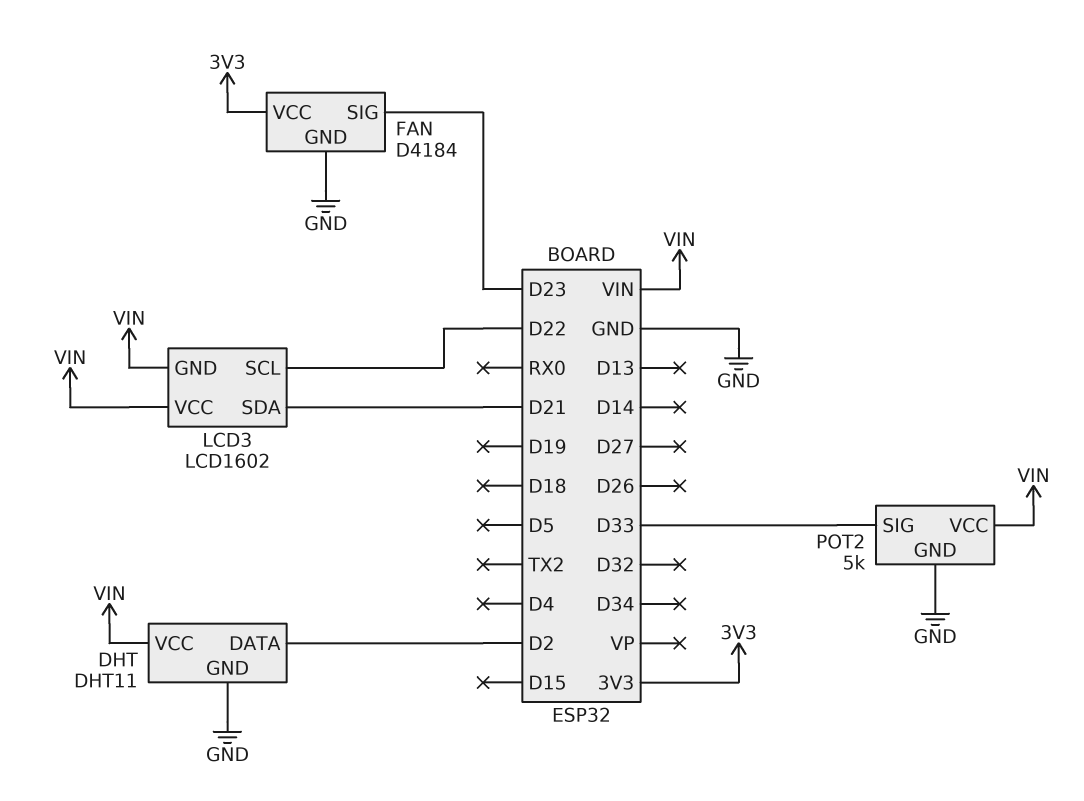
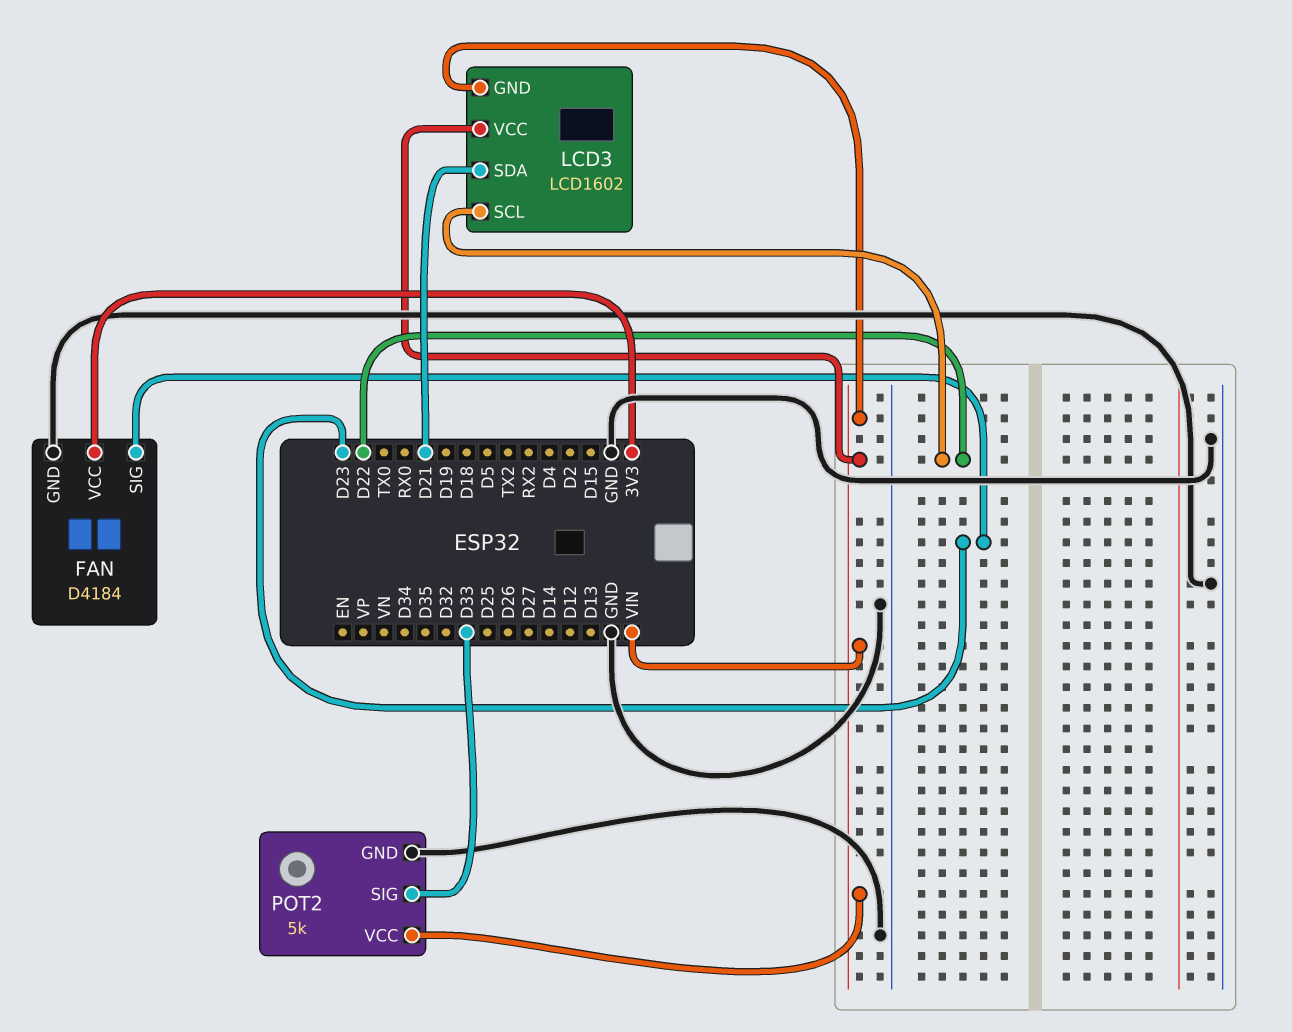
DHT: DHT11 -> none
DHT pin DATA: D2 -> none
DHT pin GND: GND -> none
DHT pin VCC: VIN -> none

